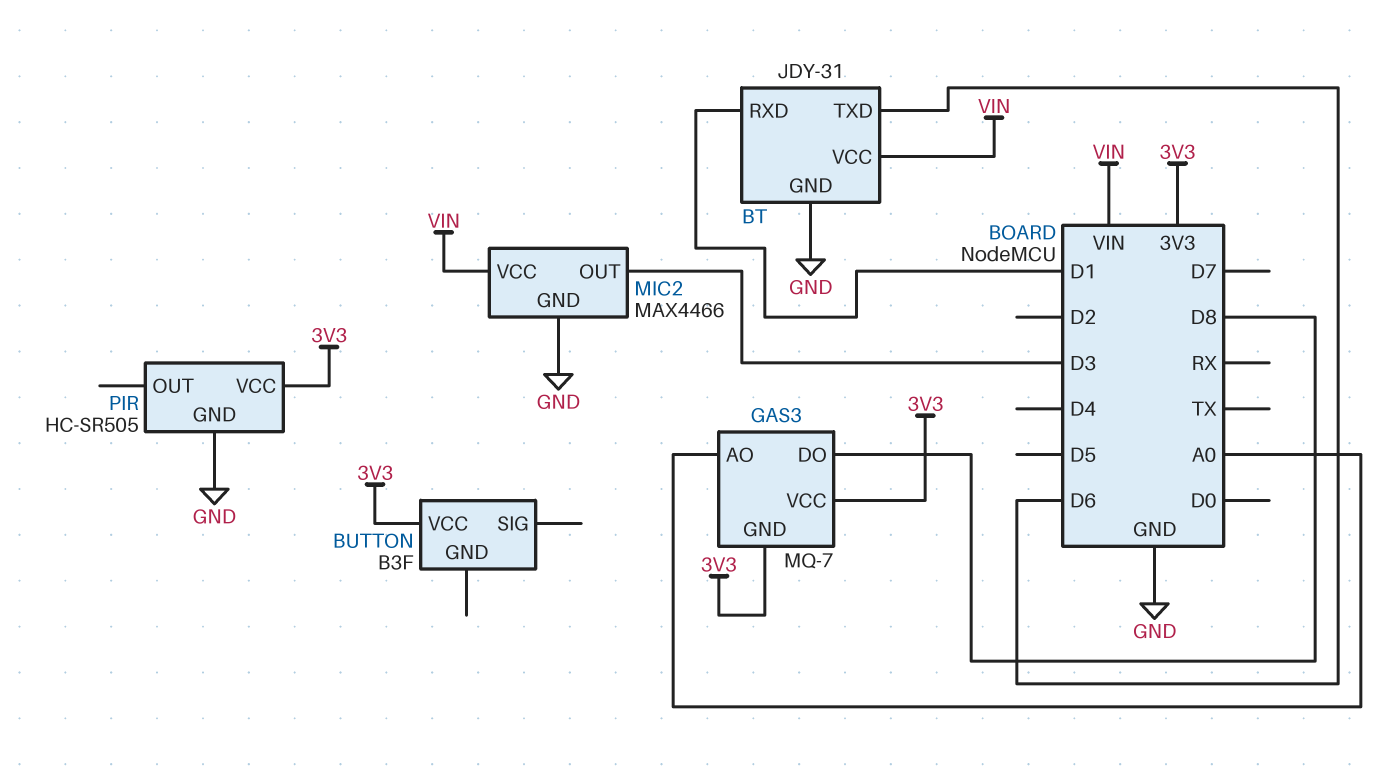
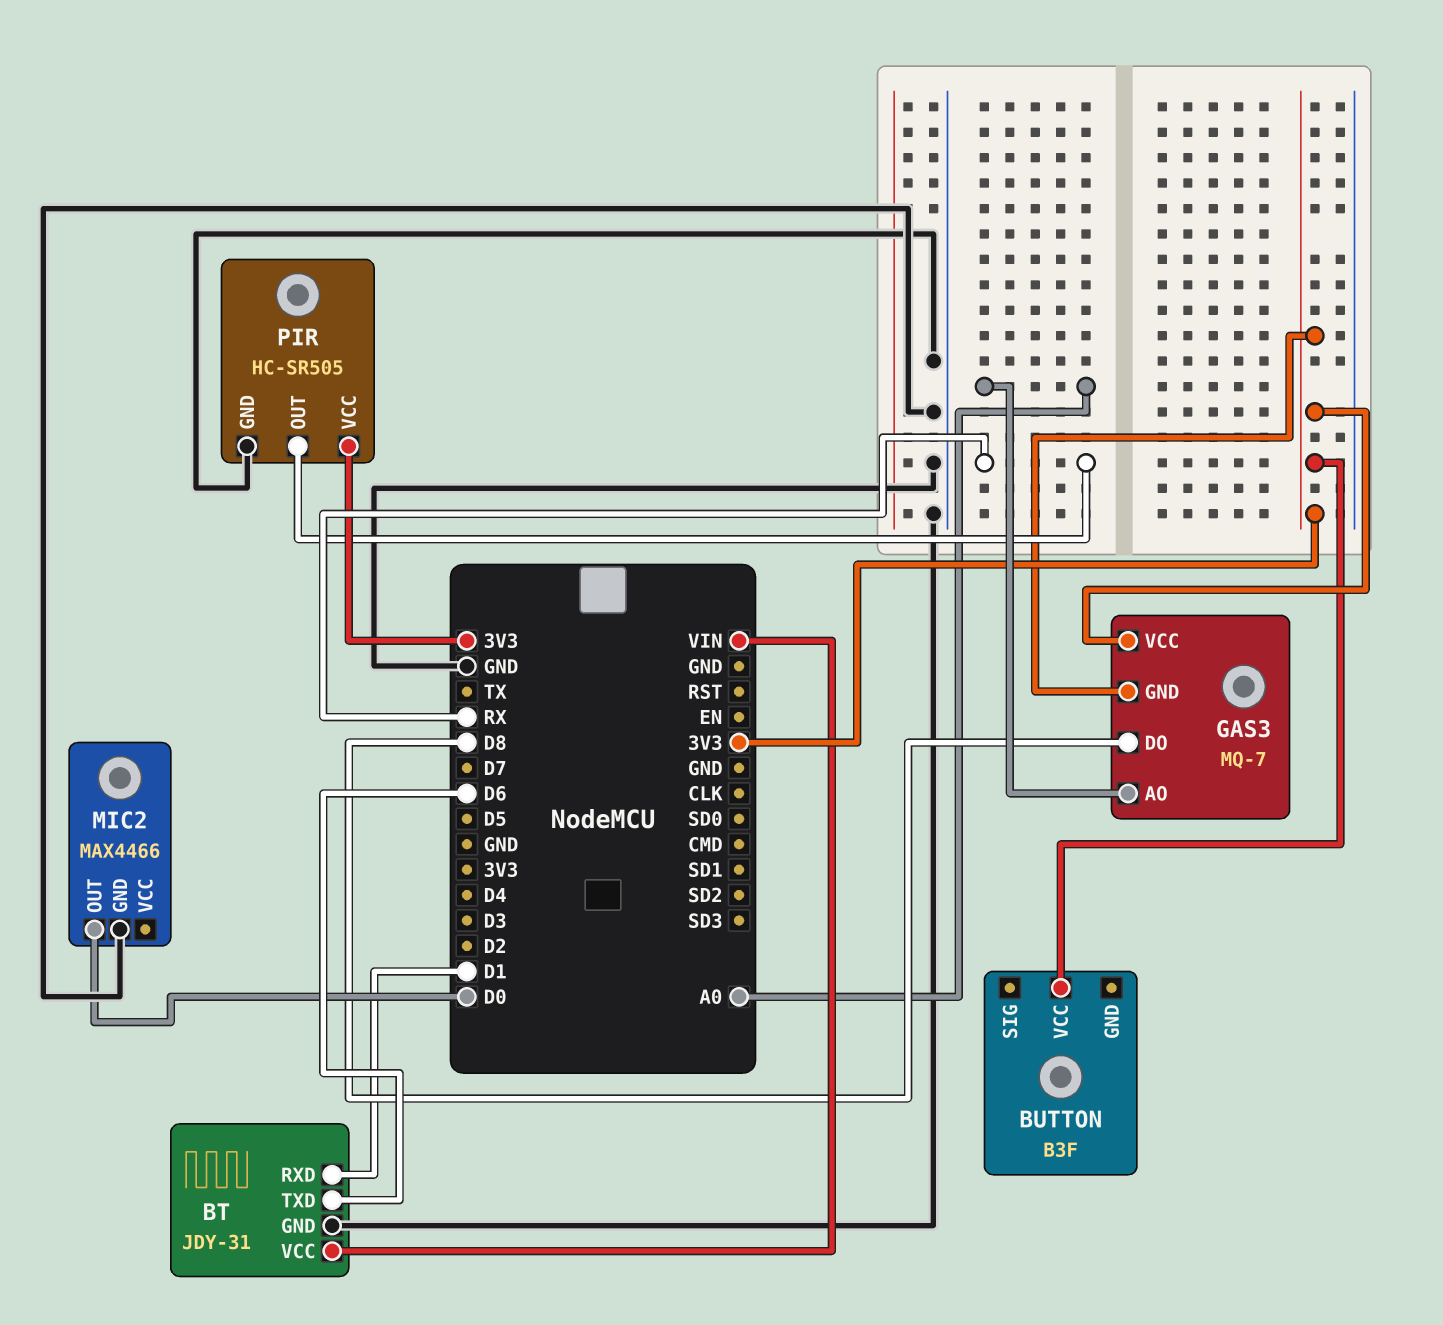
MIC2 pin OUT: D3 -> D0
MIC2 pin VCC: VIN -> none
PIR pin OUT: none -> RX

